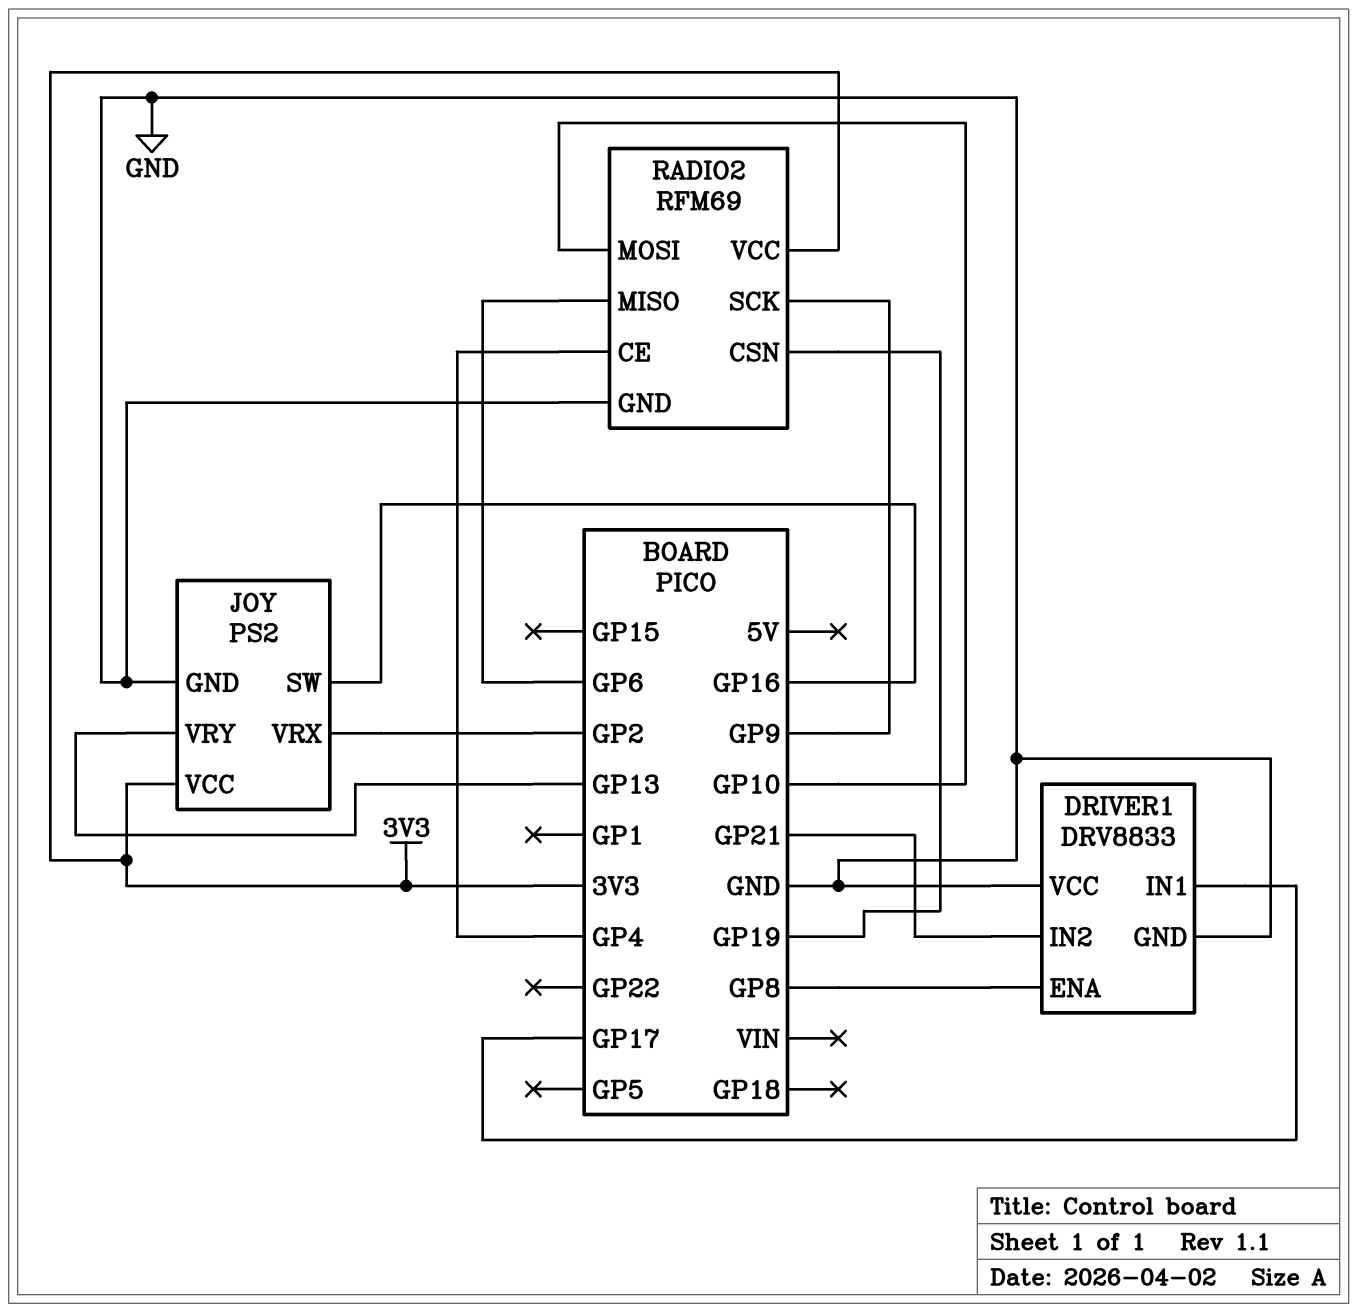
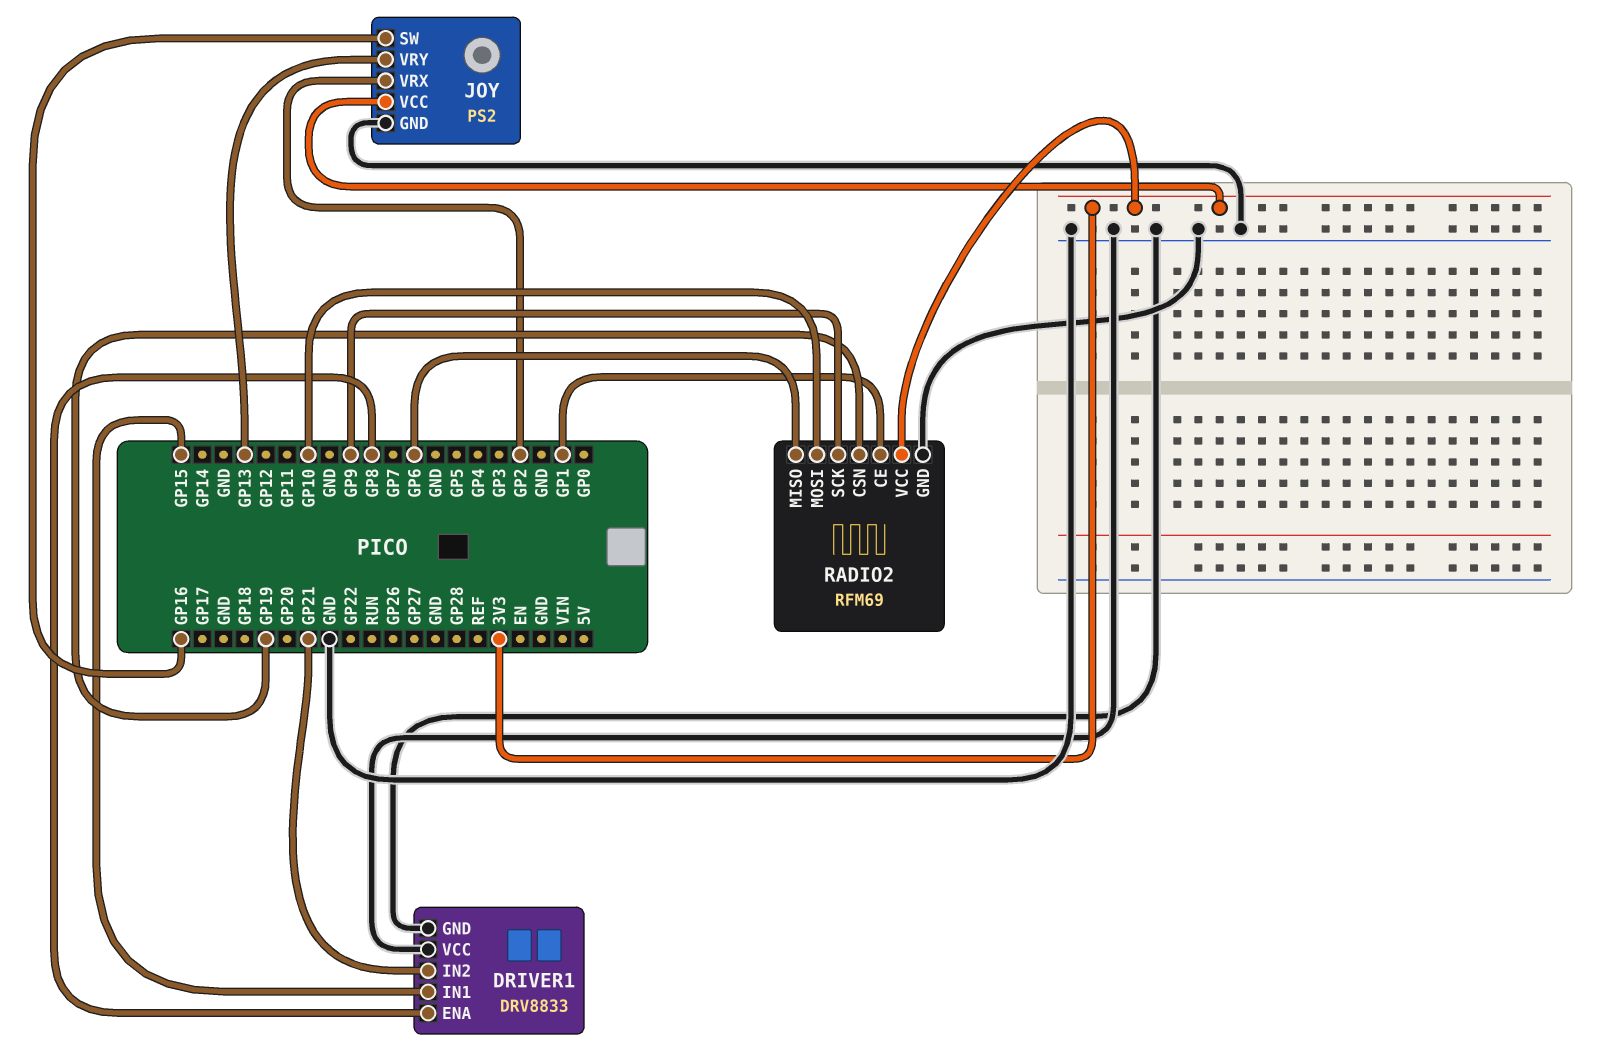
DRIVER1 pin IN1: GP17 -> GP15
RADIO2 pin CE: GP4 -> GP1

